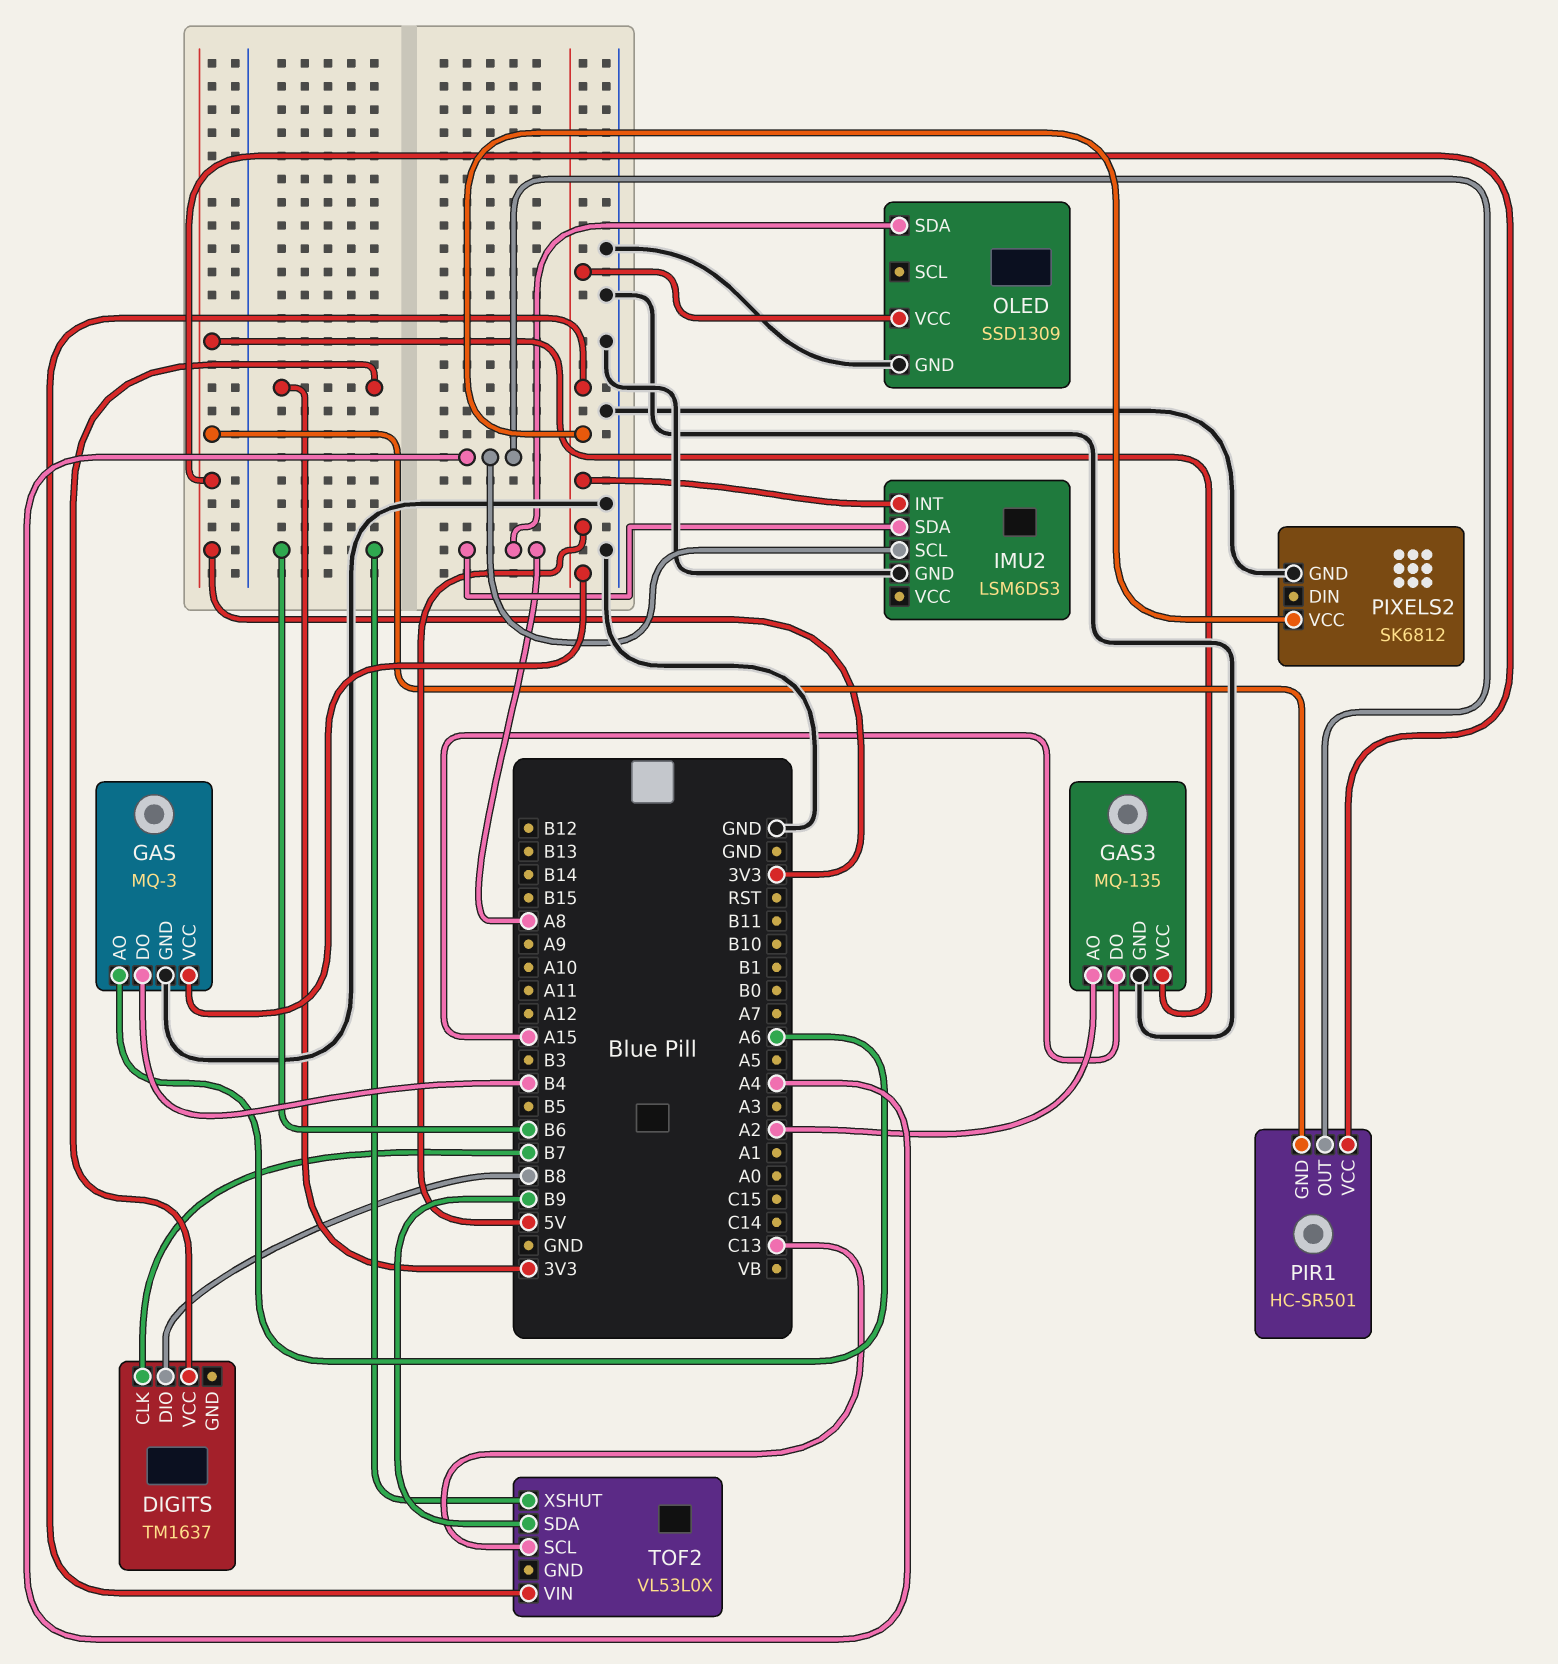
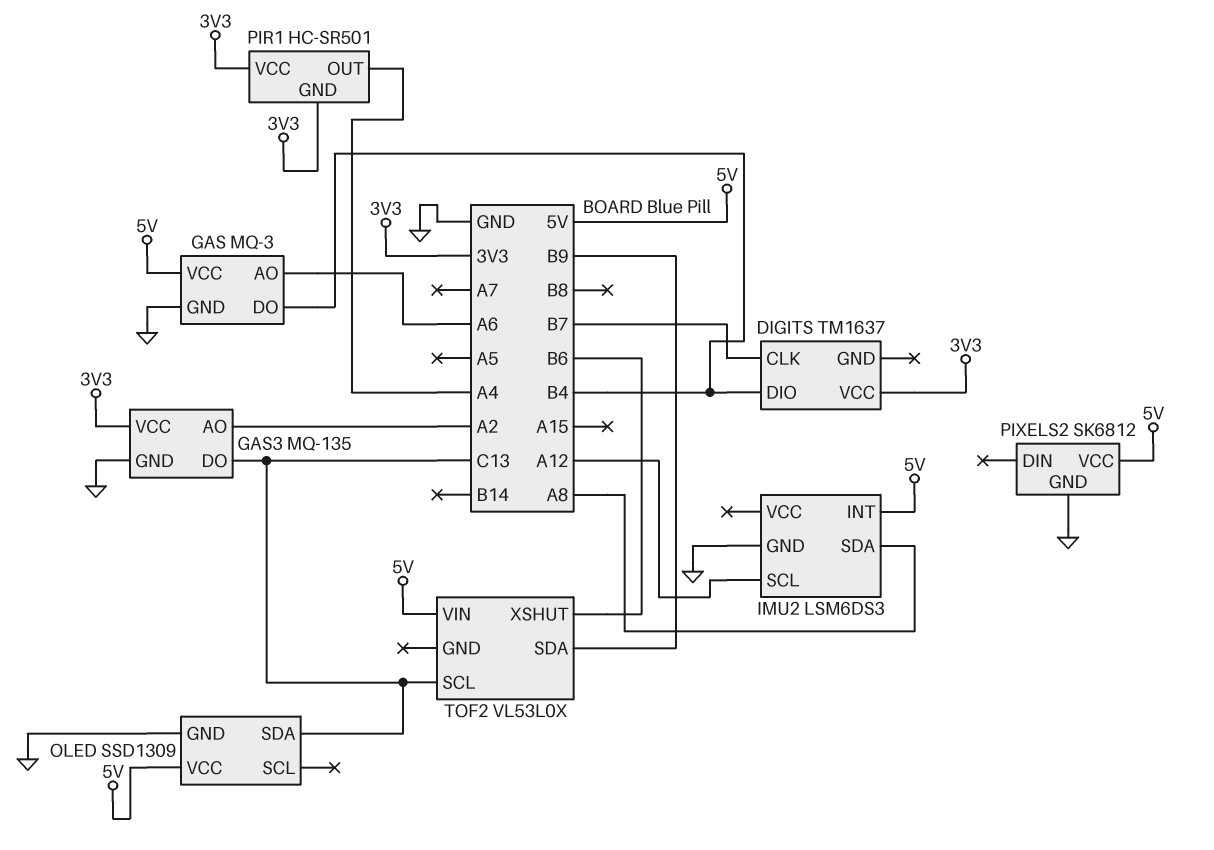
DIGITS pin DIO: B8 -> B4
GAS3 pin DO: A15 -> C13
IMU2 pin SCL: A4 -> A12
OLED pin SDA: A8 -> C13

